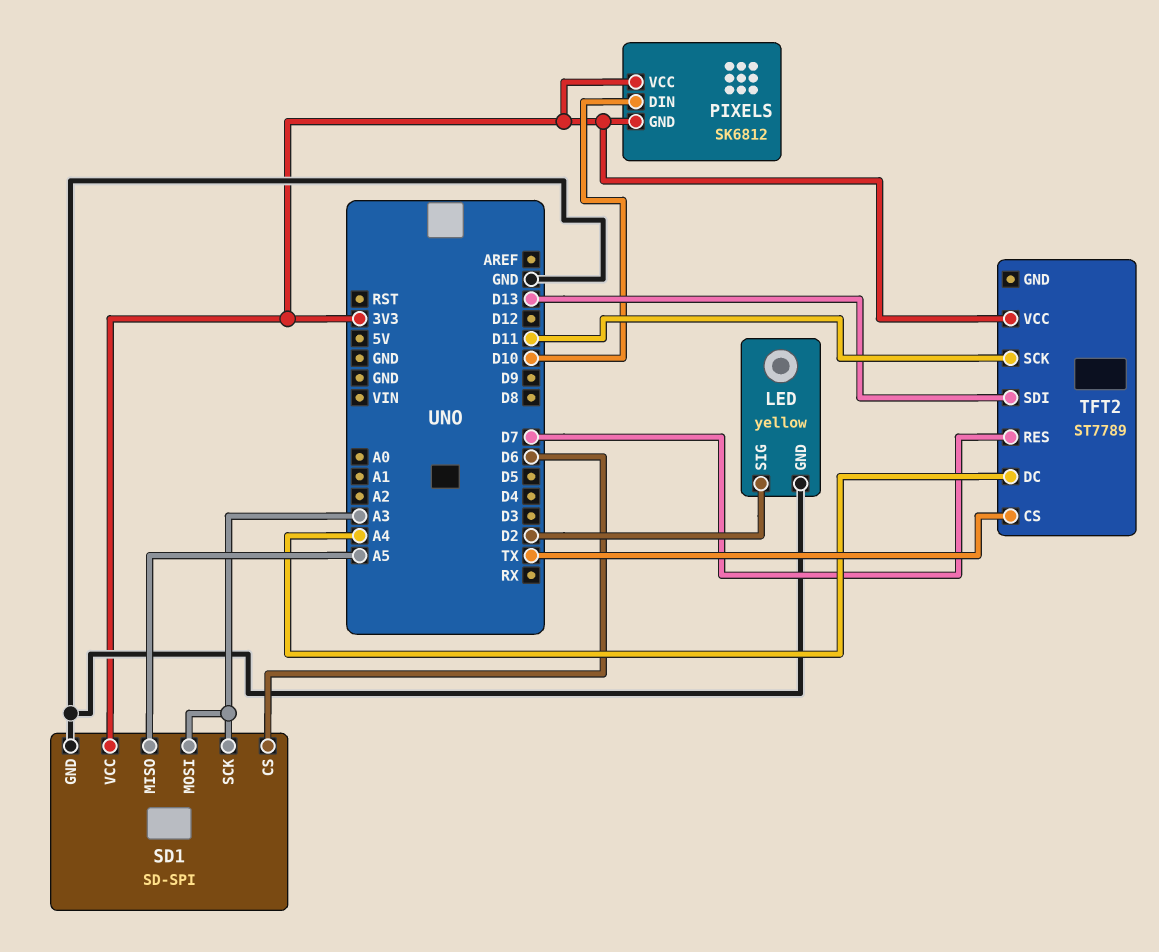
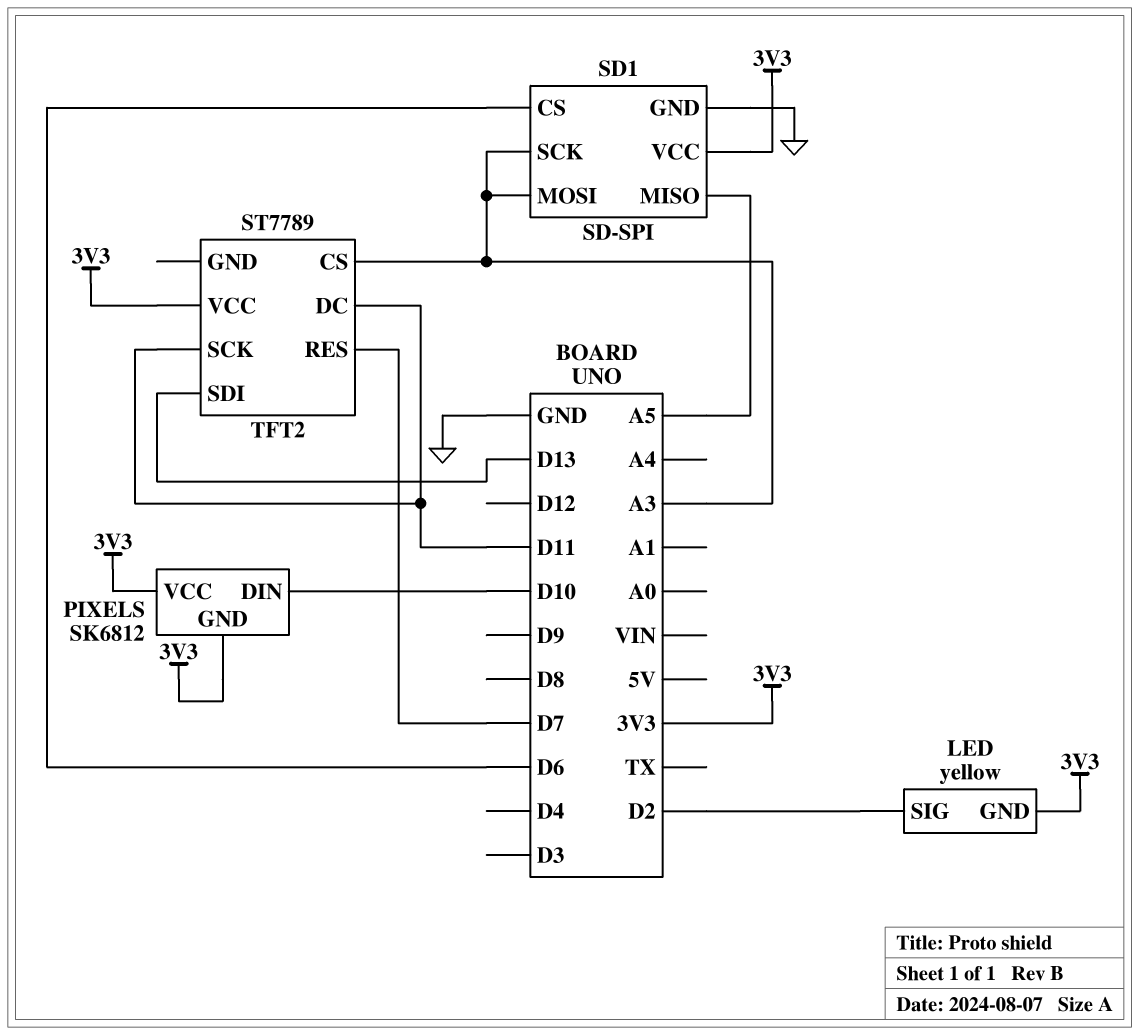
LED pin GND: GND -> 3V3
TFT2 pin CS: TX -> A3
TFT2 pin DC: A4 -> D11

